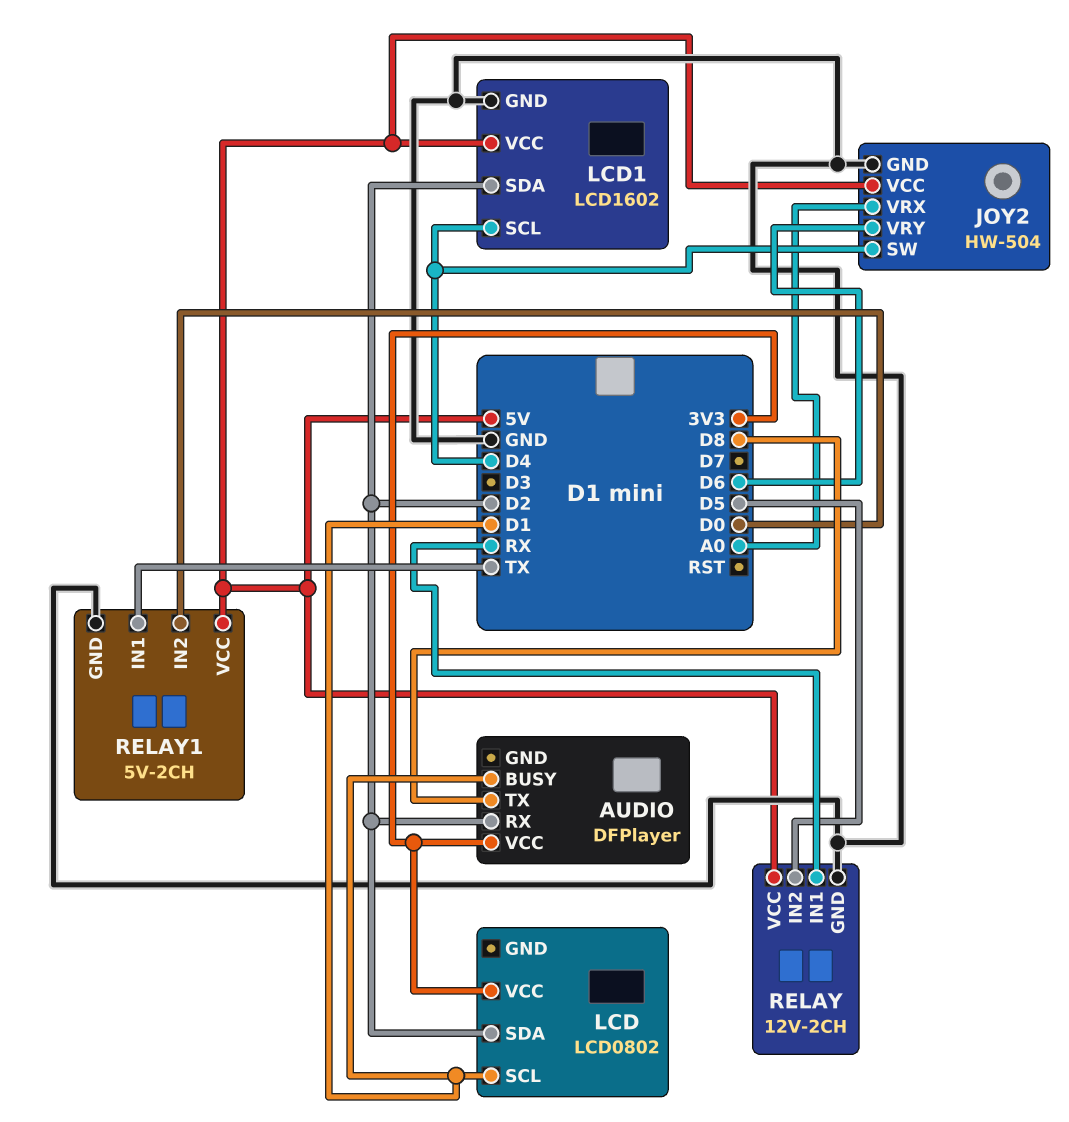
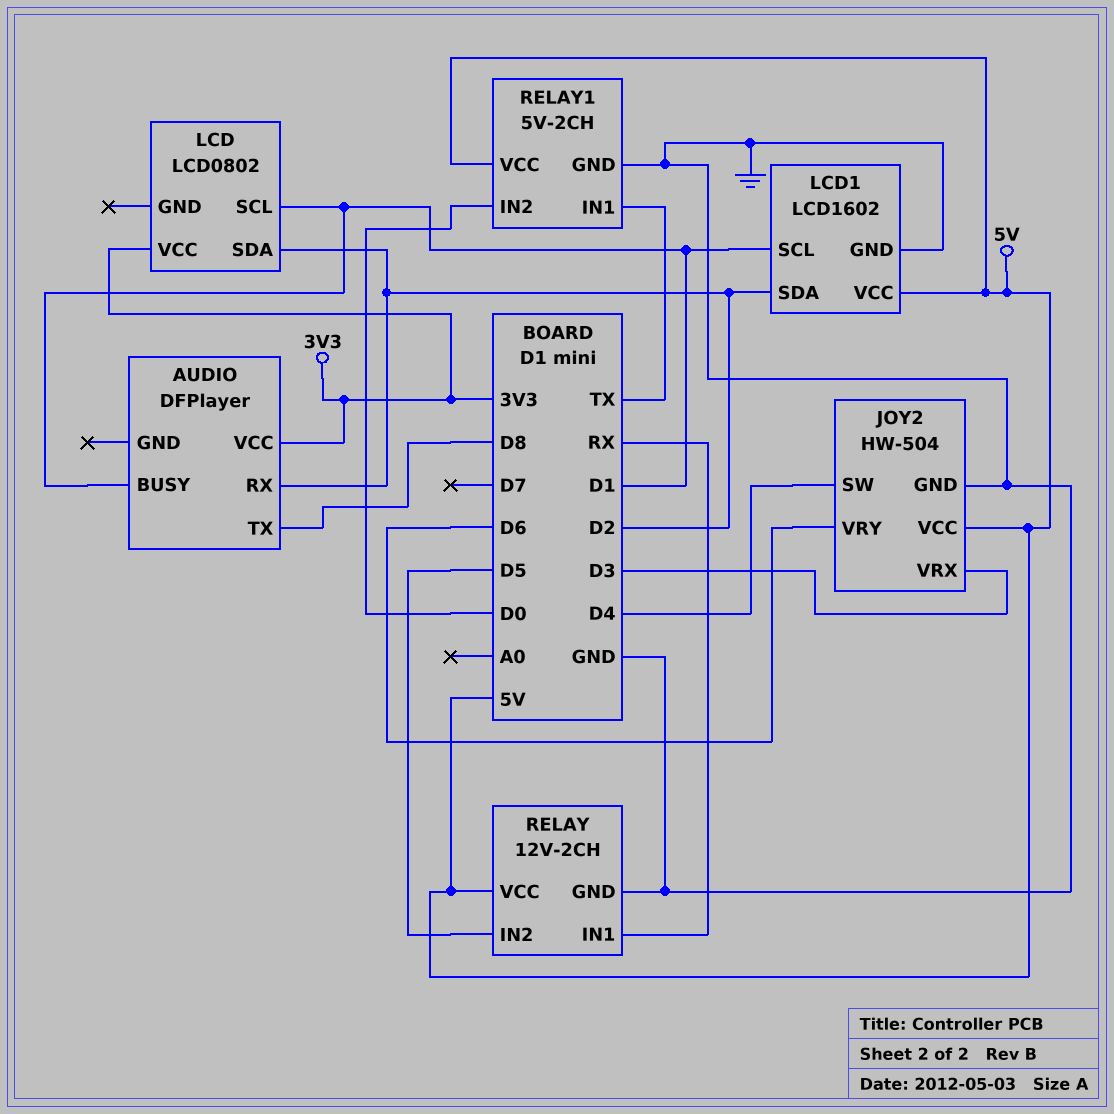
JOY2 pin VRX: A0 -> D3
LCD1 pin SCL: D4 -> D1

